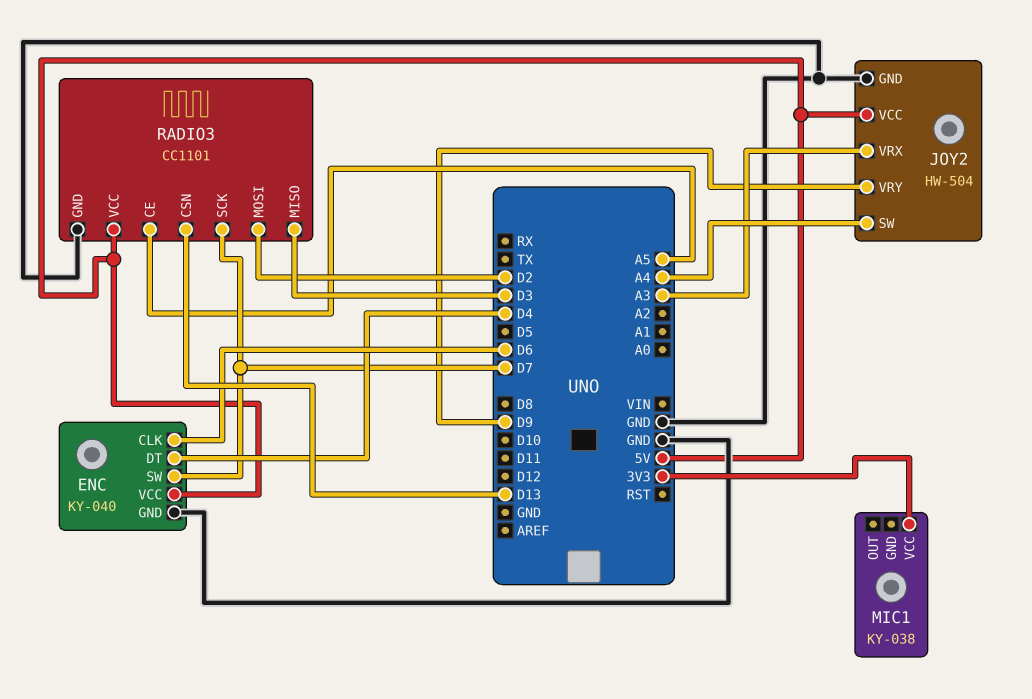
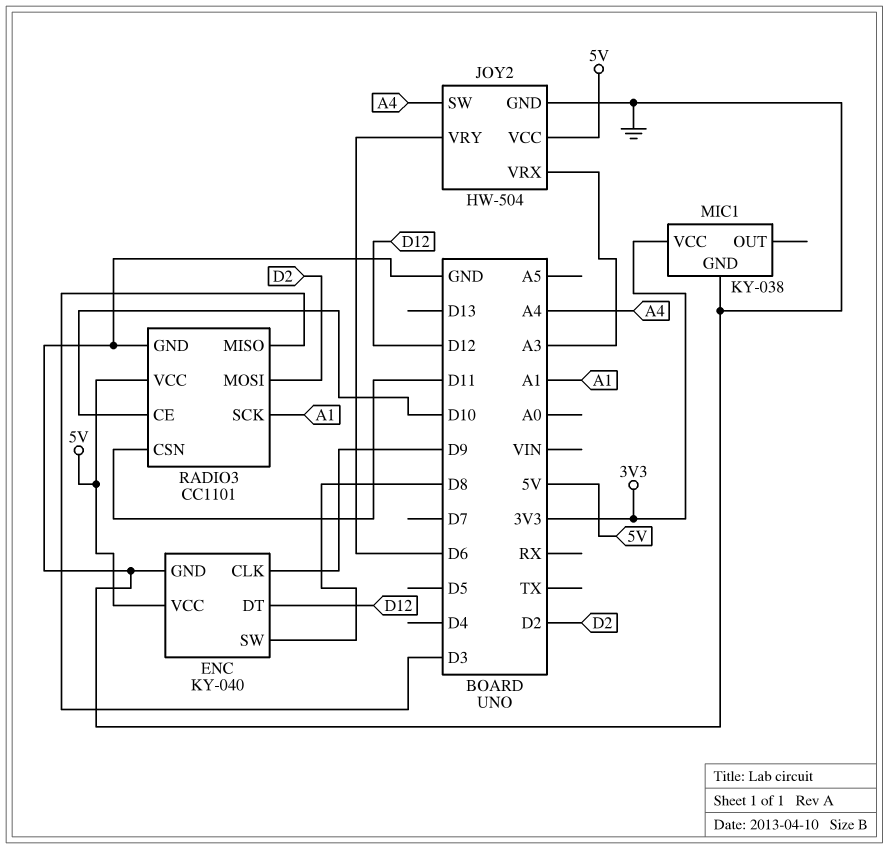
ENC pin CLK: D6 -> D9
ENC pin DT: D4 -> D12
ENC pin SW: D7 -> D8
JOY2 pin VRY: D9 -> D6
MIC1 pin GND: none -> GND
RADIO3 pin CE: A5 -> D10
RADIO3 pin CSN: D13 -> D11
RADIO3 pin SCK: D7 -> A1

